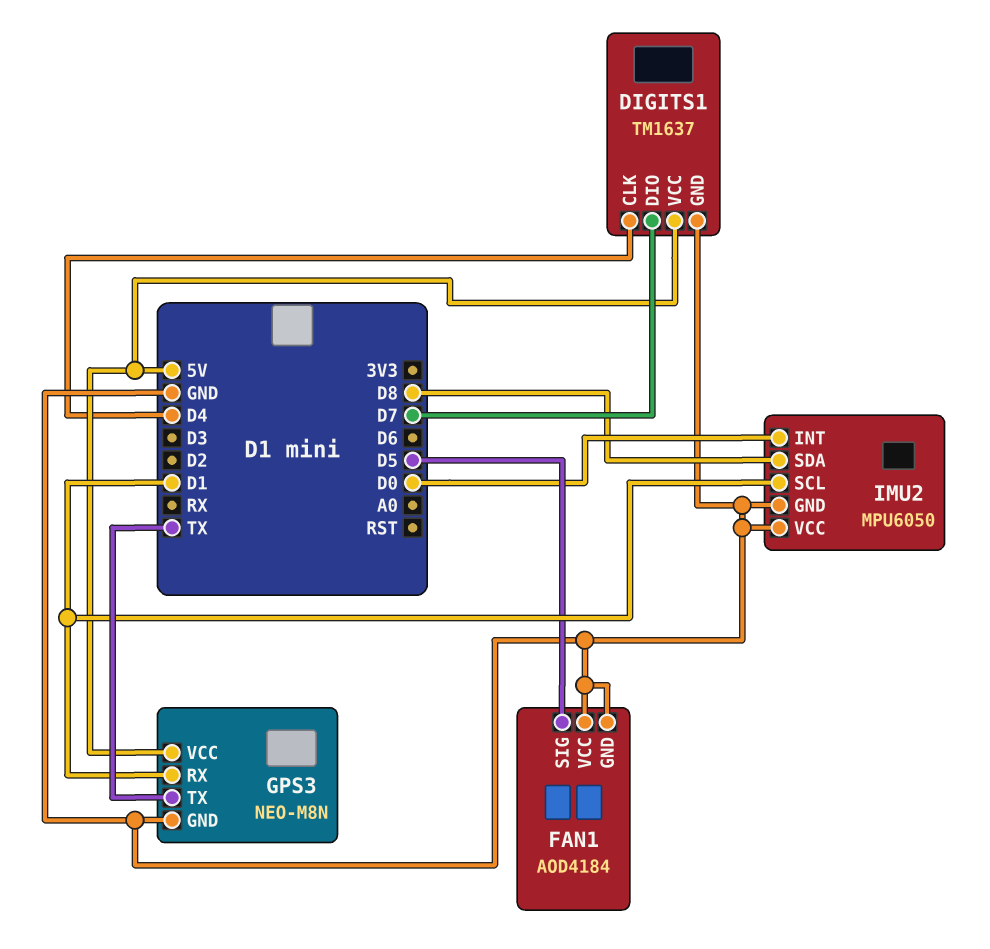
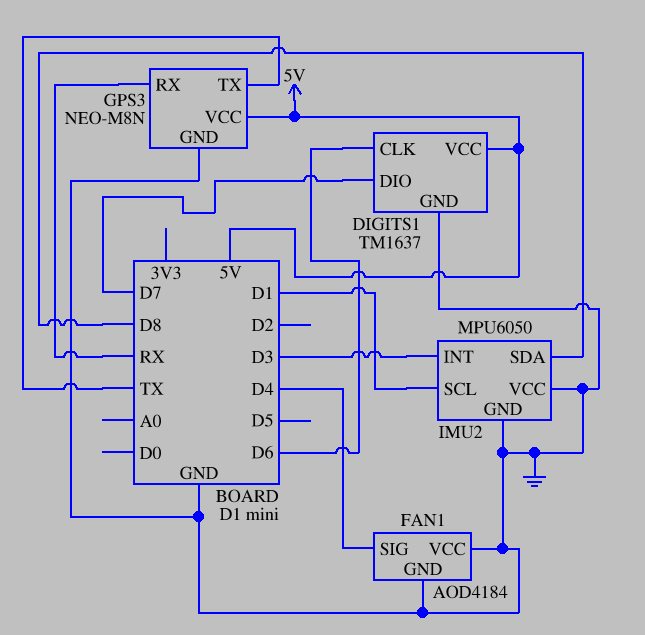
DIGITS1 pin CLK: D4 -> D6
FAN1 pin SIG: D5 -> D4
GPS3 pin RX: D1 -> RX
IMU2 pin INT: D0 -> D3

